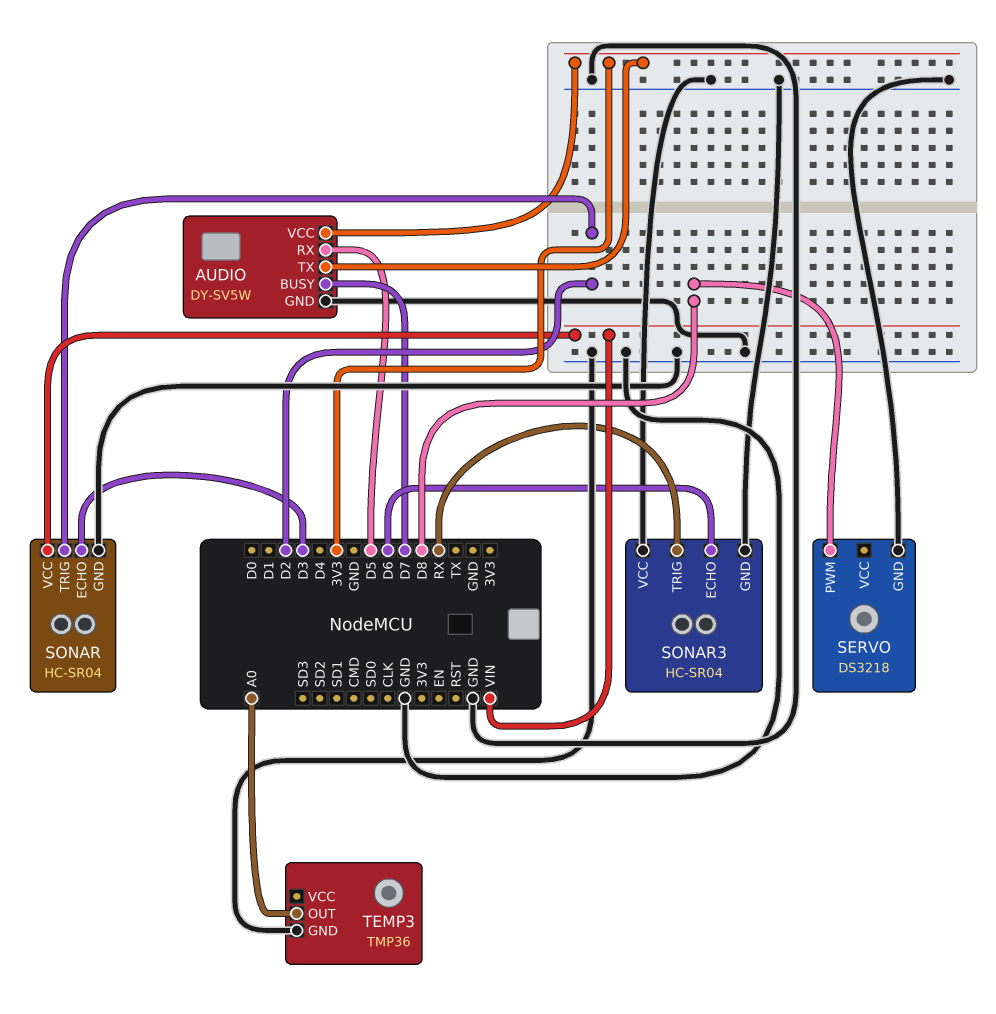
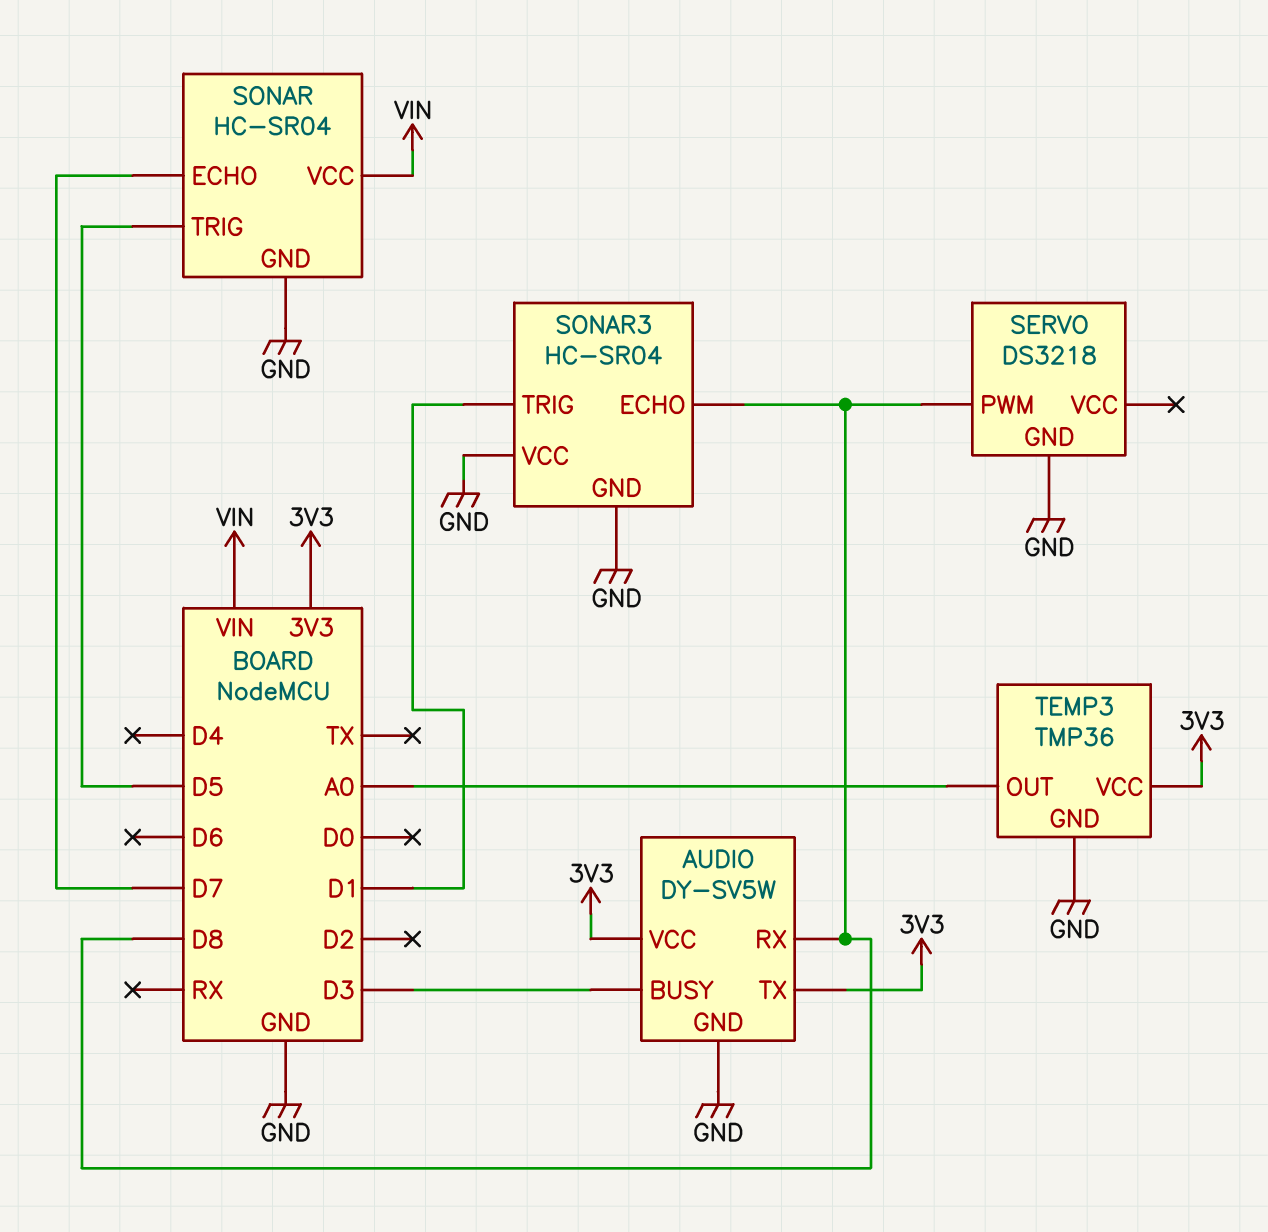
AUDIO pin BUSY: D7 -> D3
AUDIO pin RX: D5 -> D8
SONAR pin ECHO: D3 -> D7
SONAR pin TRIG: D2 -> D5
SONAR3 pin ECHO: D6 -> D8
SONAR3 pin TRIG: RX -> D1
TEMP3 pin VCC: none -> 3V3

